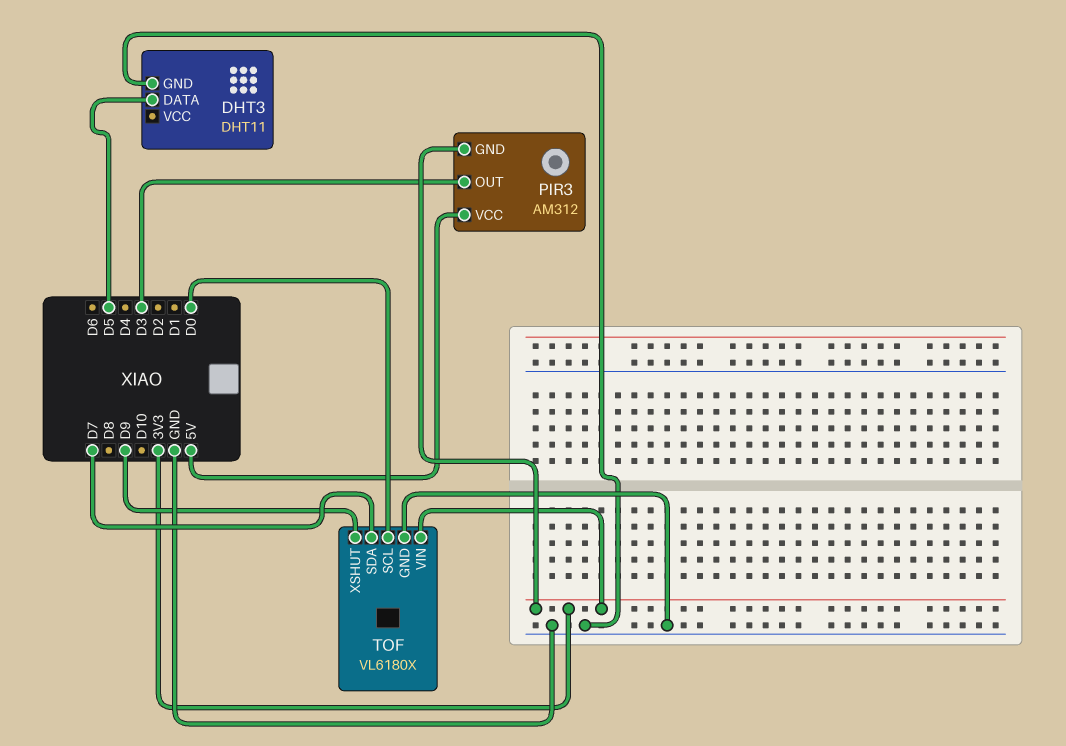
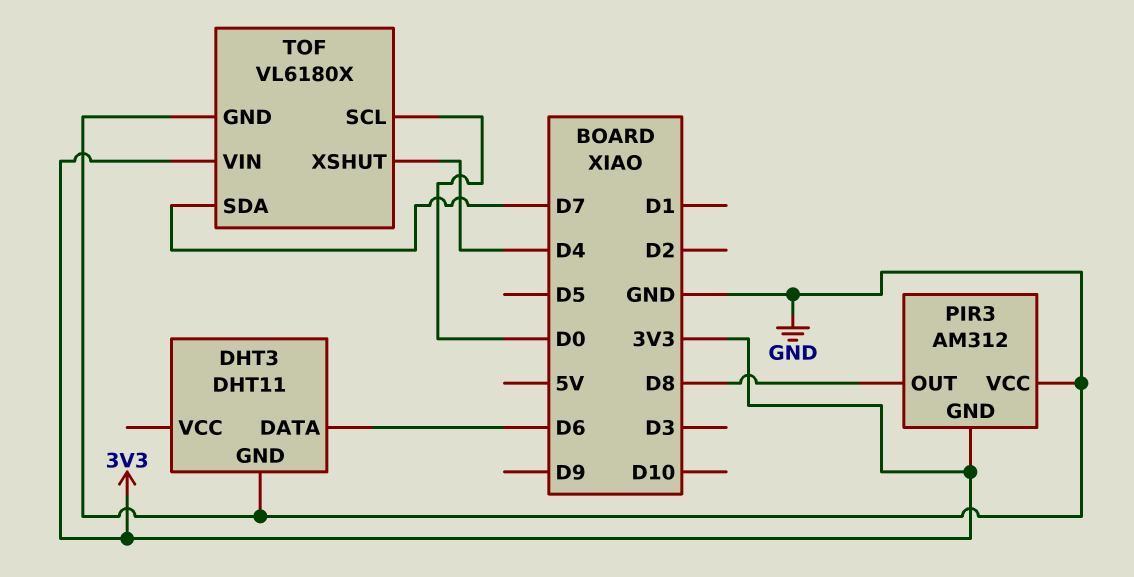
DHT3 pin DATA: D5 -> D6
PIR3 pin OUT: D3 -> D8
PIR3 pin VCC: 5V -> GND
TOF pin XSHUT: D9 -> D4

